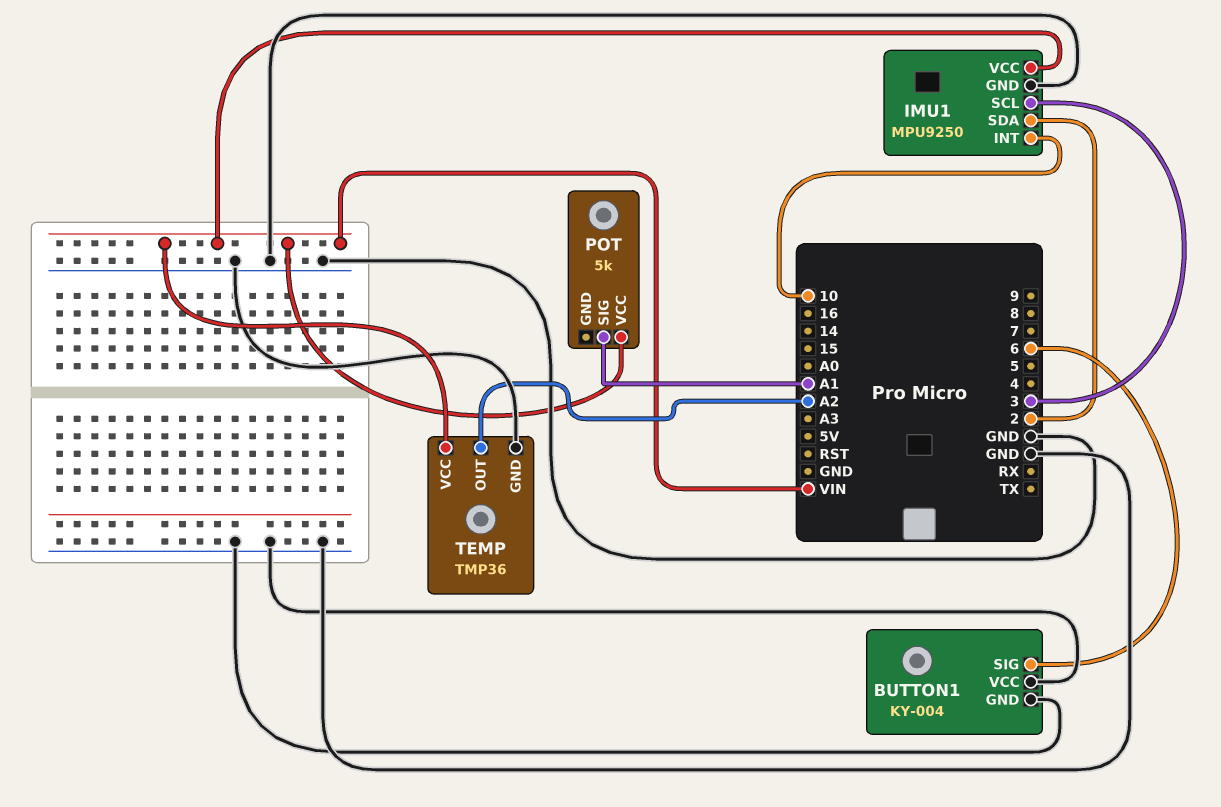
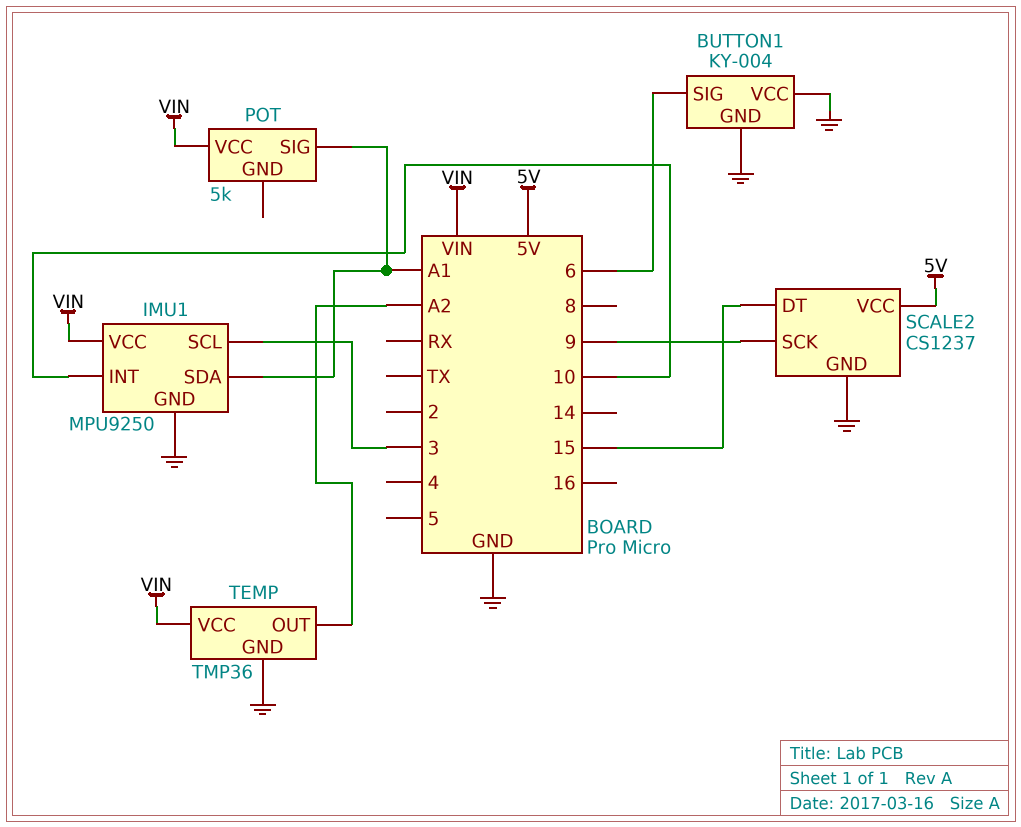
IMU1 pin SDA: 2 -> A1
SCALE2: none -> CS1237
SCALE2 pin DT: none -> 15
SCALE2 pin GND: none -> GND
SCALE2 pin SCK: none -> 9
SCALE2 pin VCC: none -> 5V

